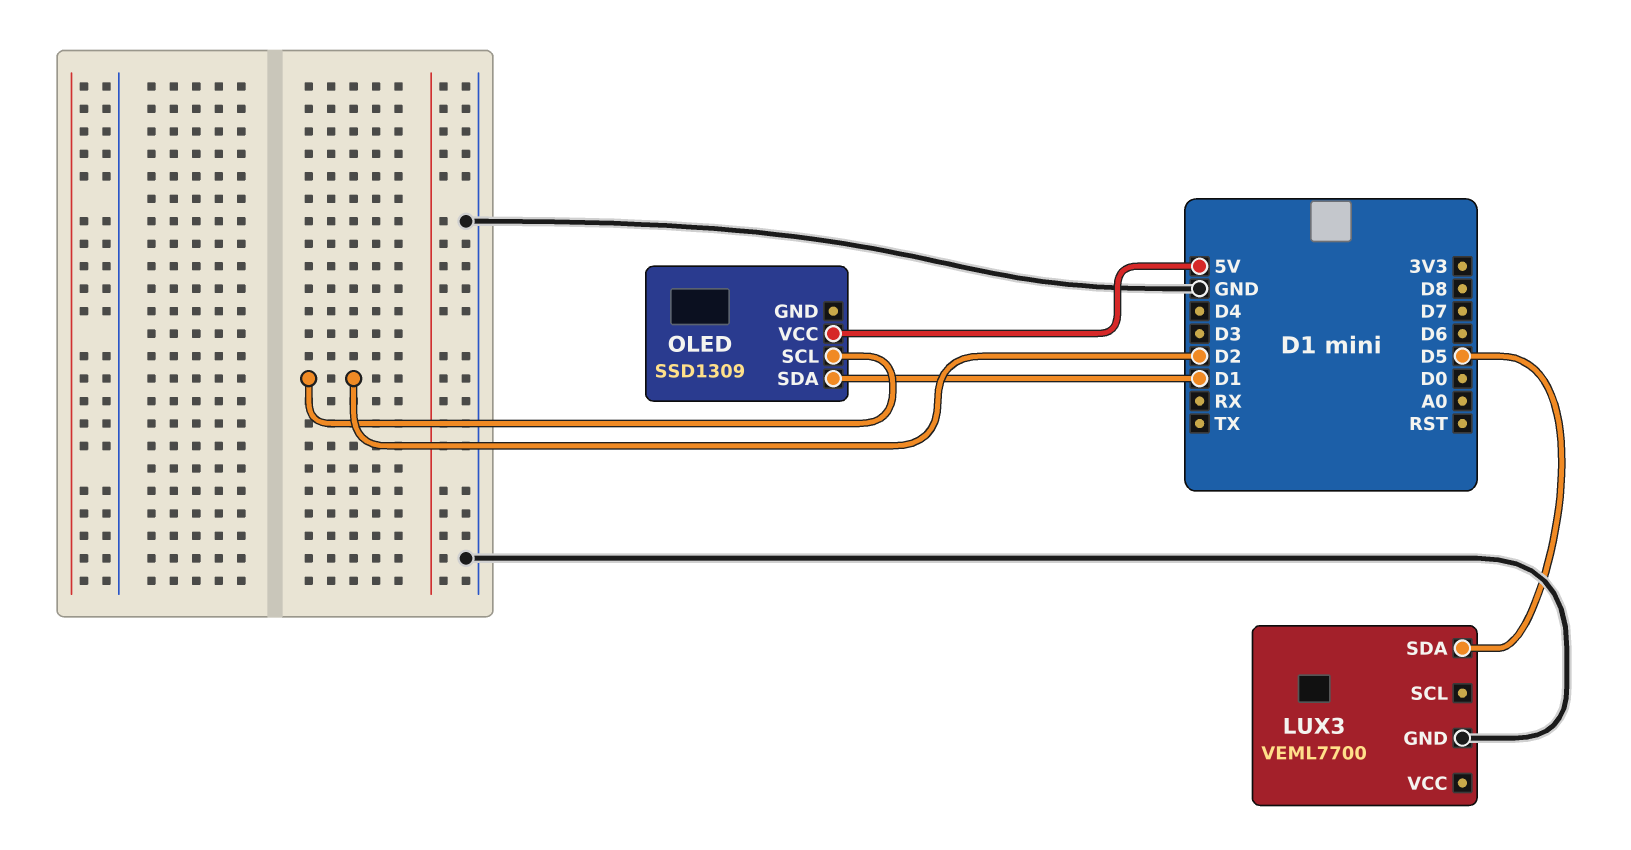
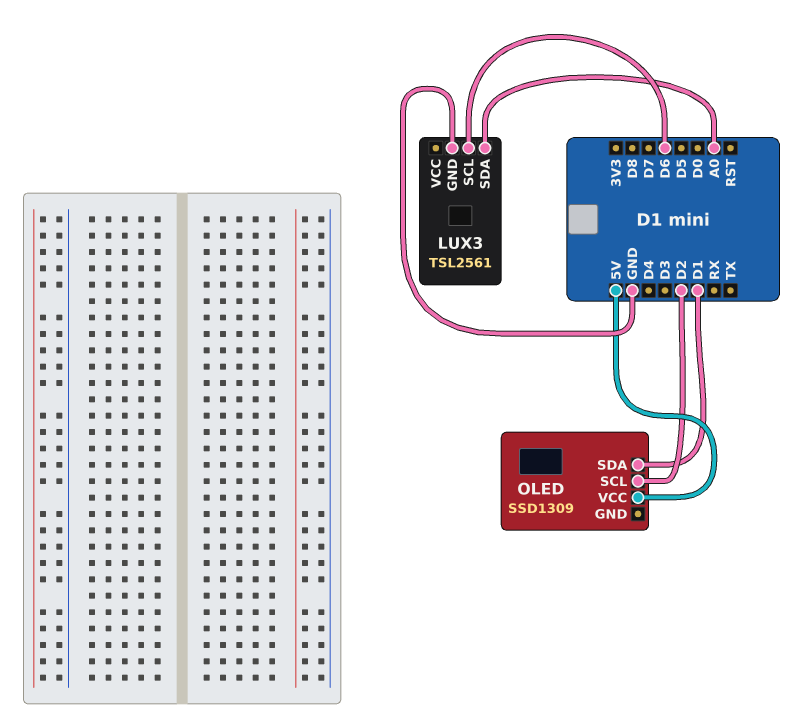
LUX3: VEML7700 -> TSL2561
LUX3 pin SCL: none -> D6
LUX3 pin SDA: D5 -> A0

